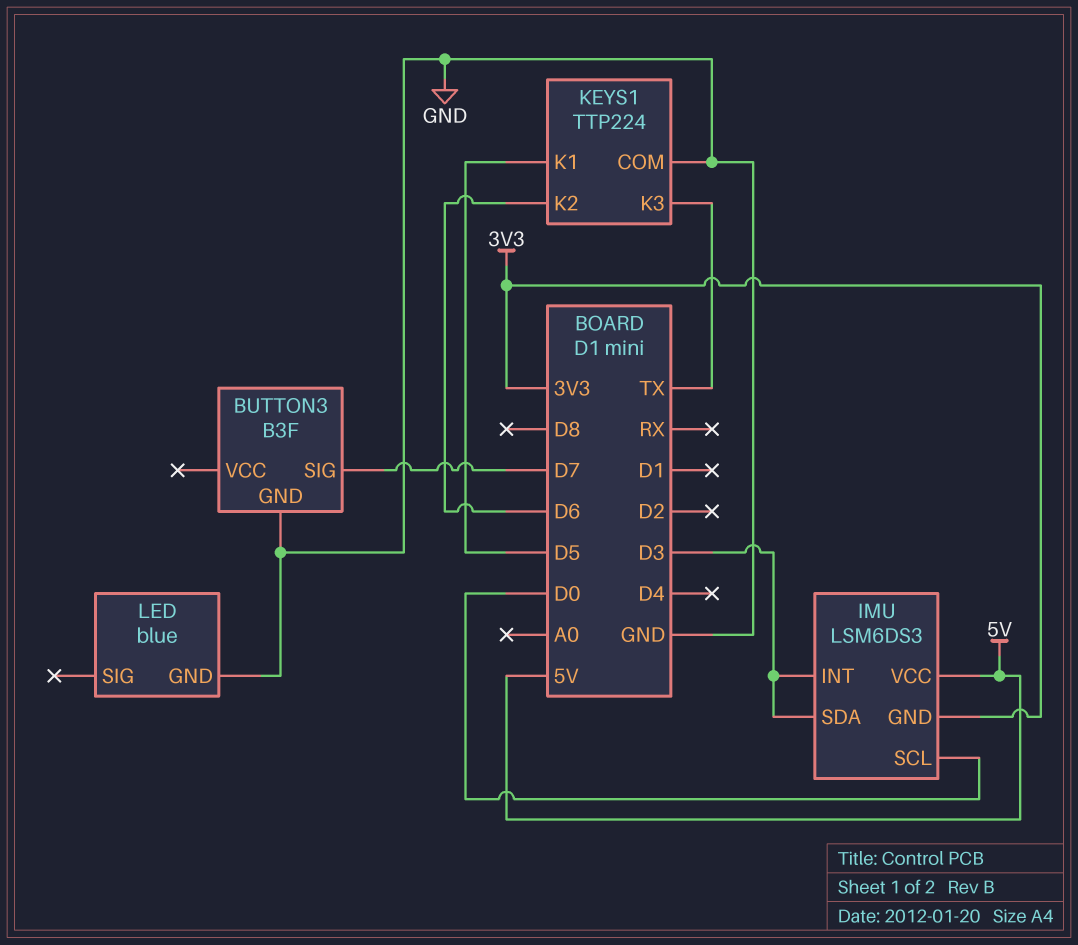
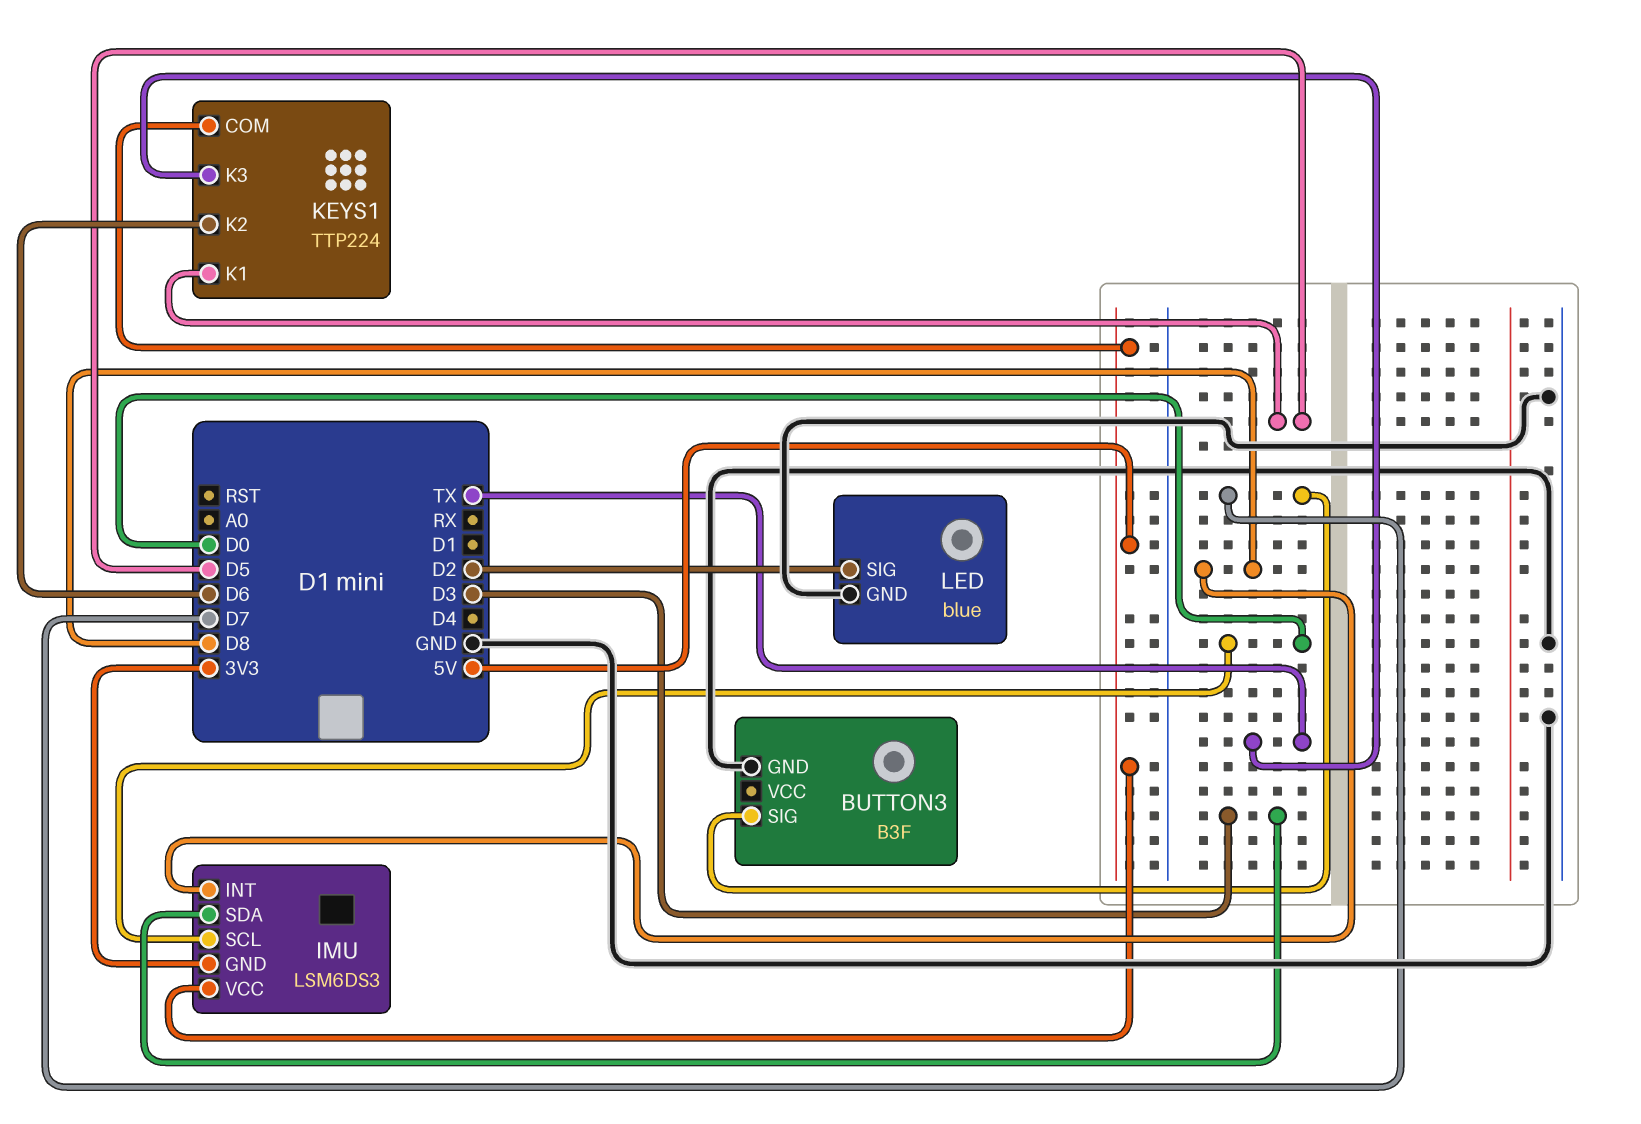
IMU pin INT: D3 -> D8
KEYS1 pin COM: GND -> 5V
LED pin SIG: none -> D2

